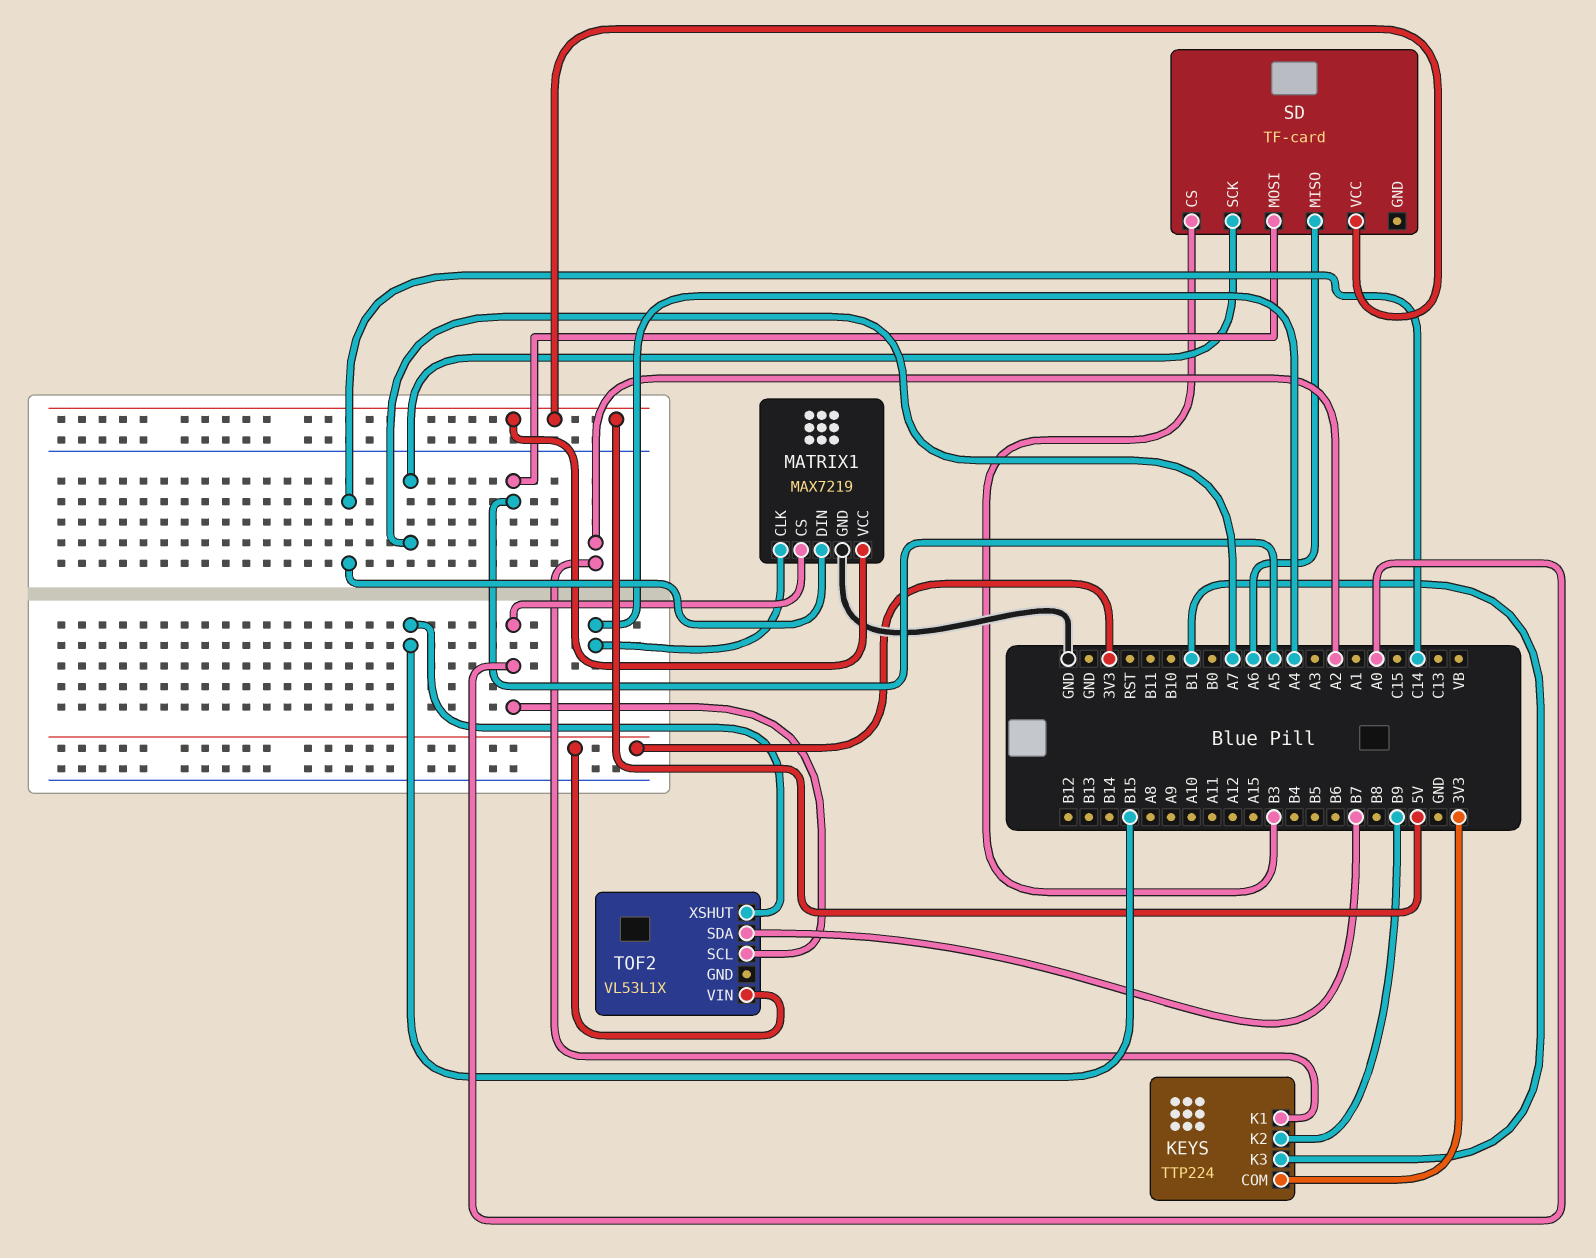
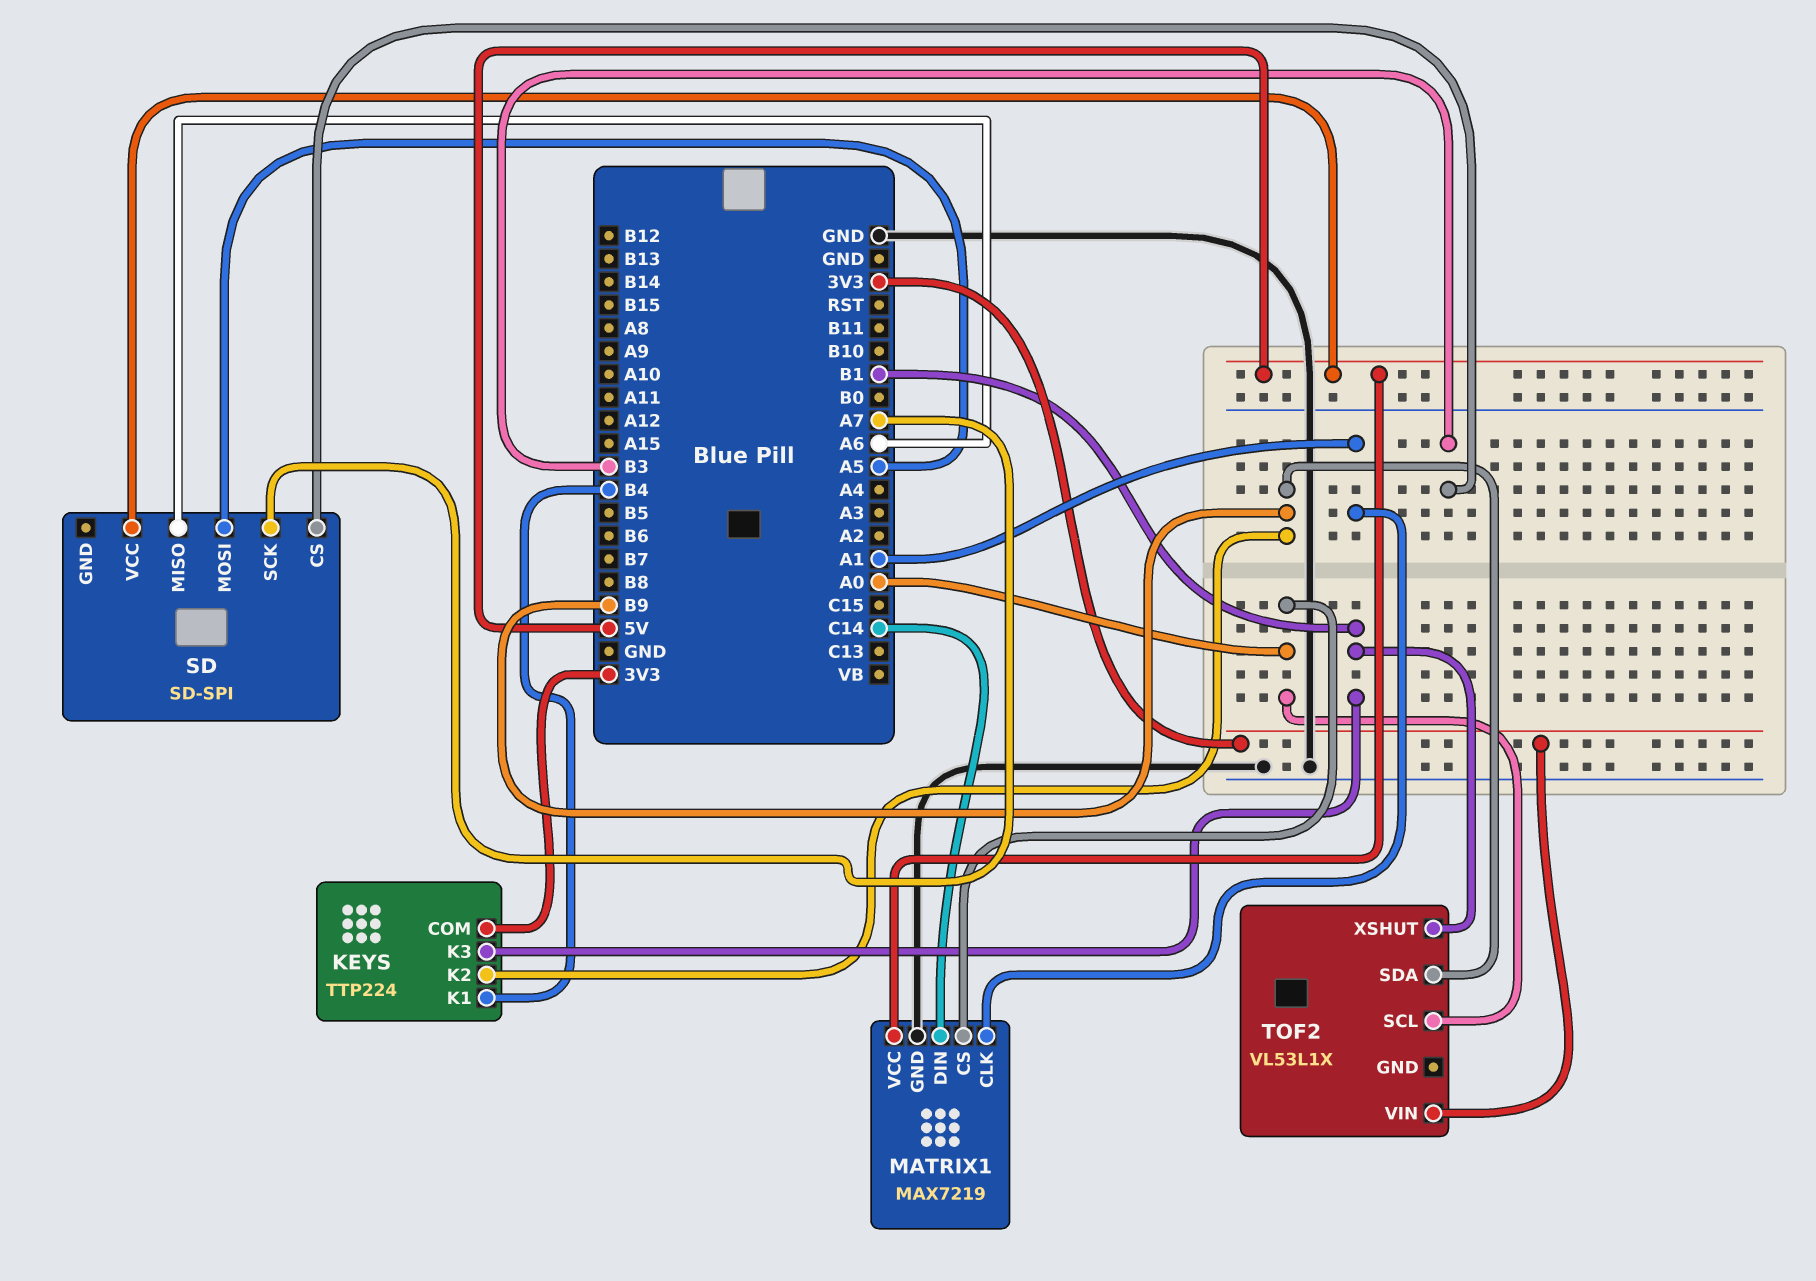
KEYS pin K1: A2 -> B4
MATRIX1 pin CLK: A4 -> A1
SD: TF-card -> SD-SPI
TOF2 pin SDA: B7 -> B9
TOF2 pin XSHUT: B15 -> B1

